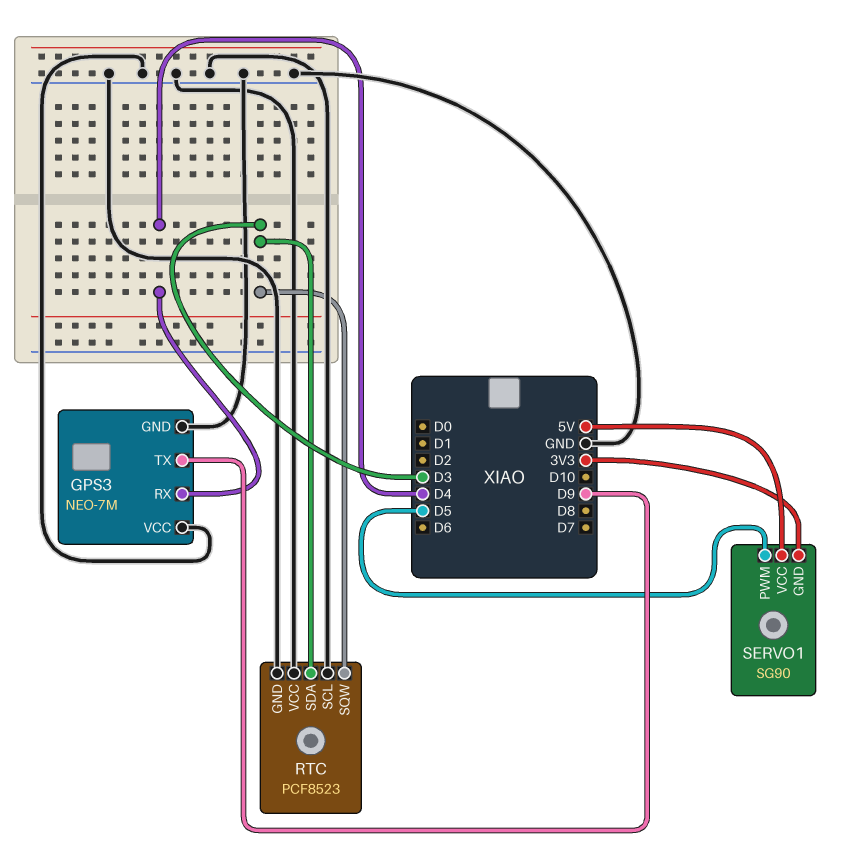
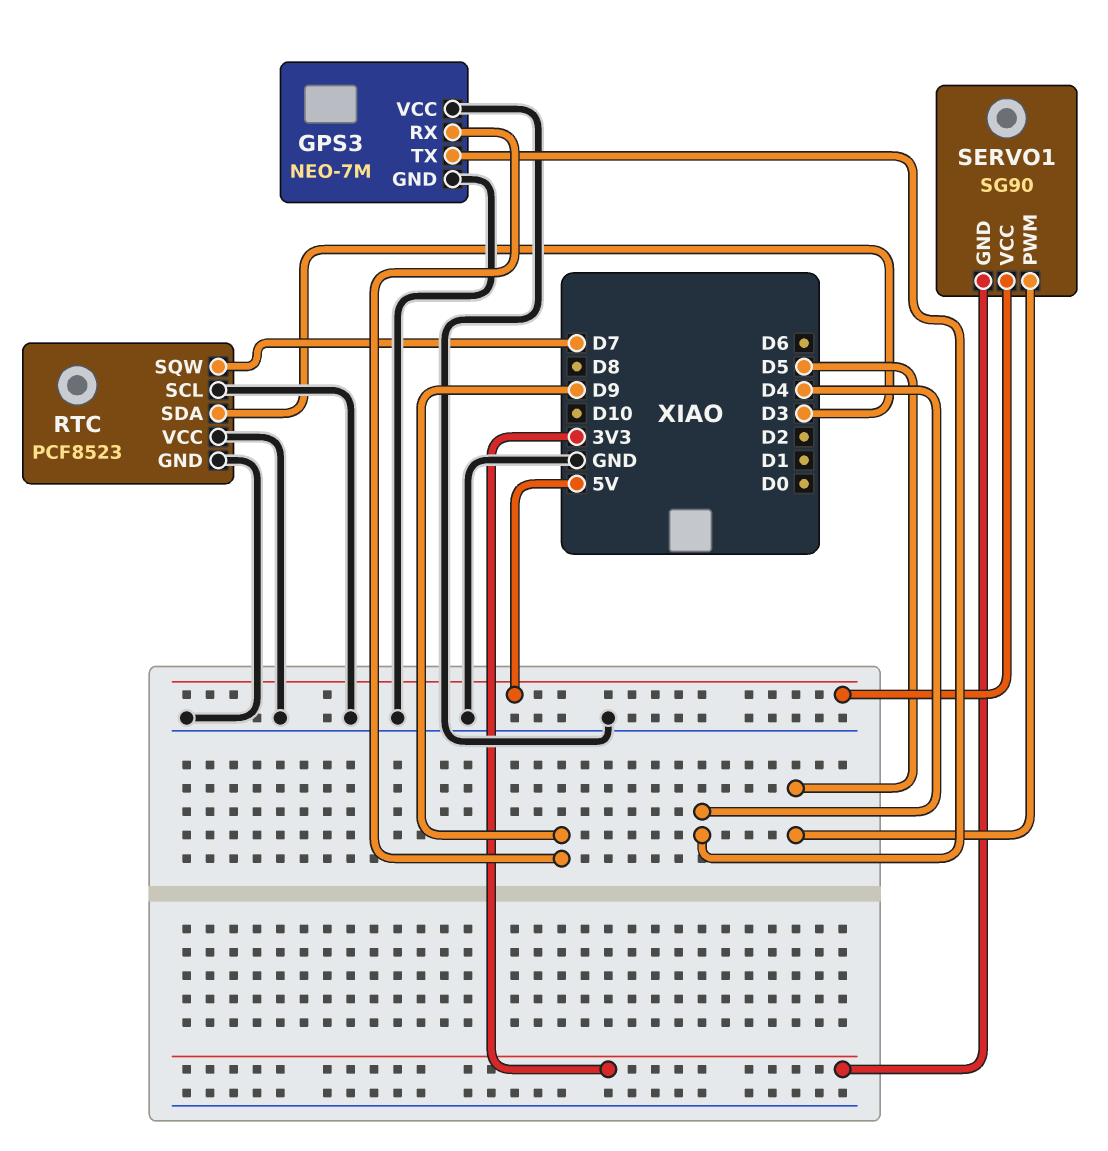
GPS3 pin RX: D4 -> D9
GPS3 pin TX: D9 -> D4
RTC pin SQW: D3 -> D7

